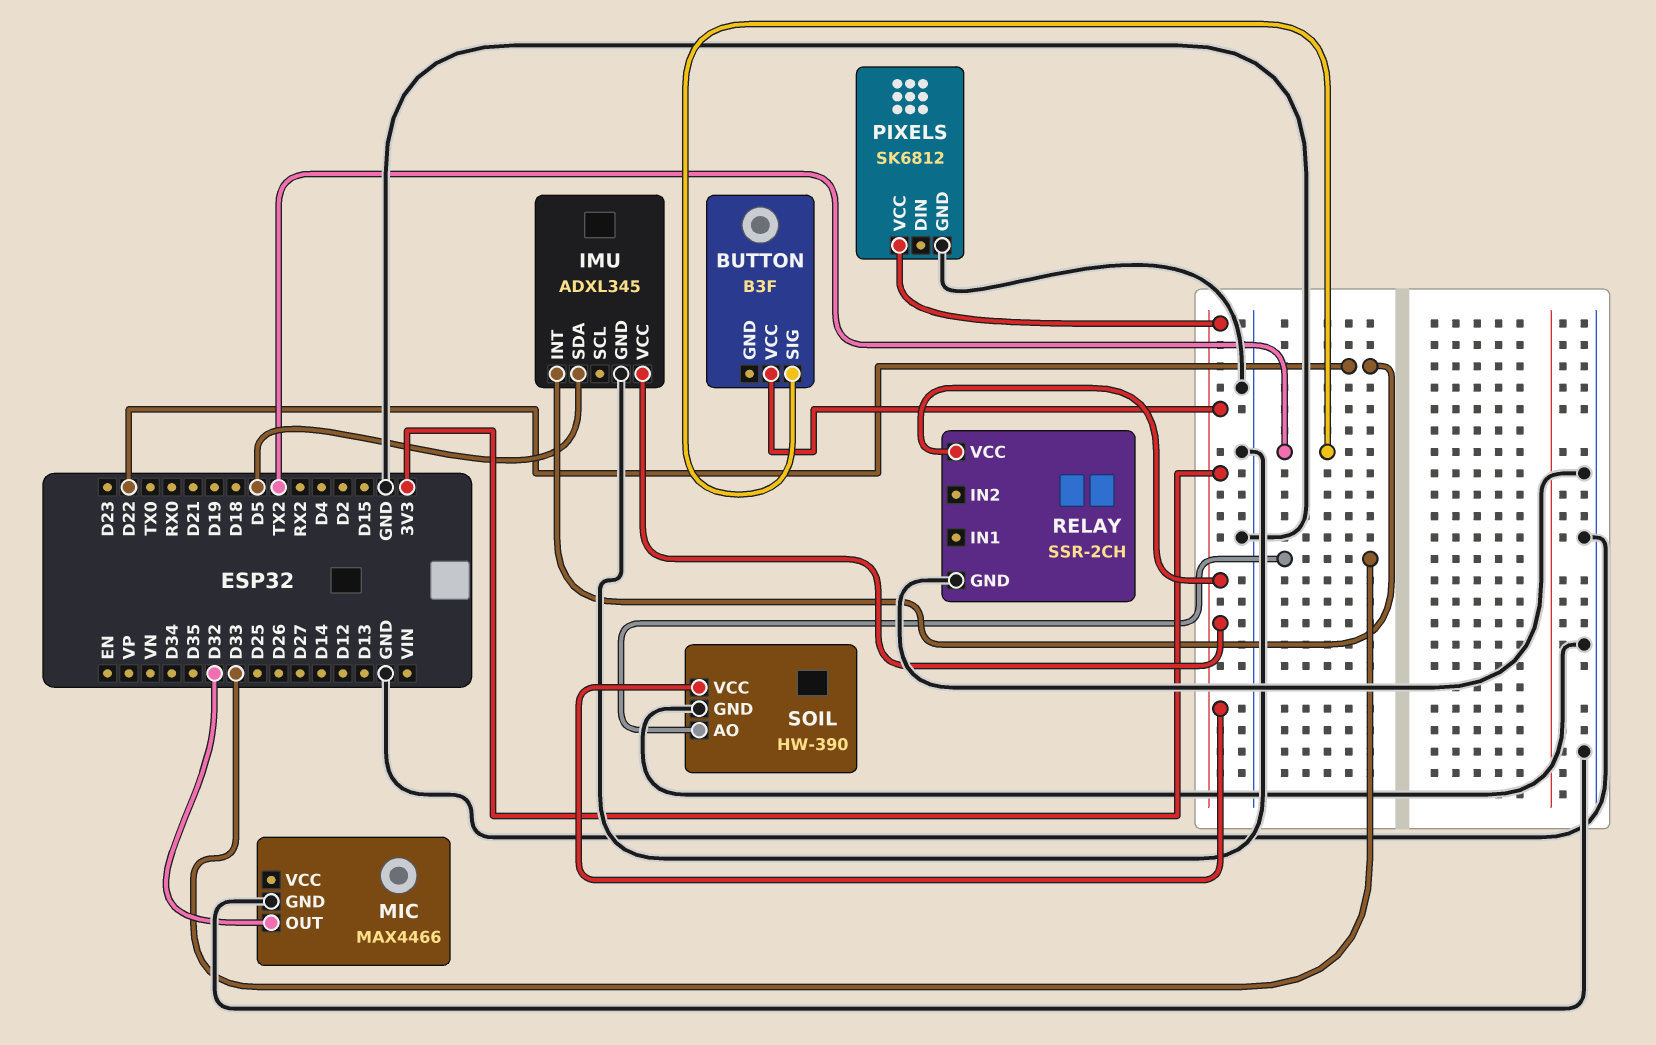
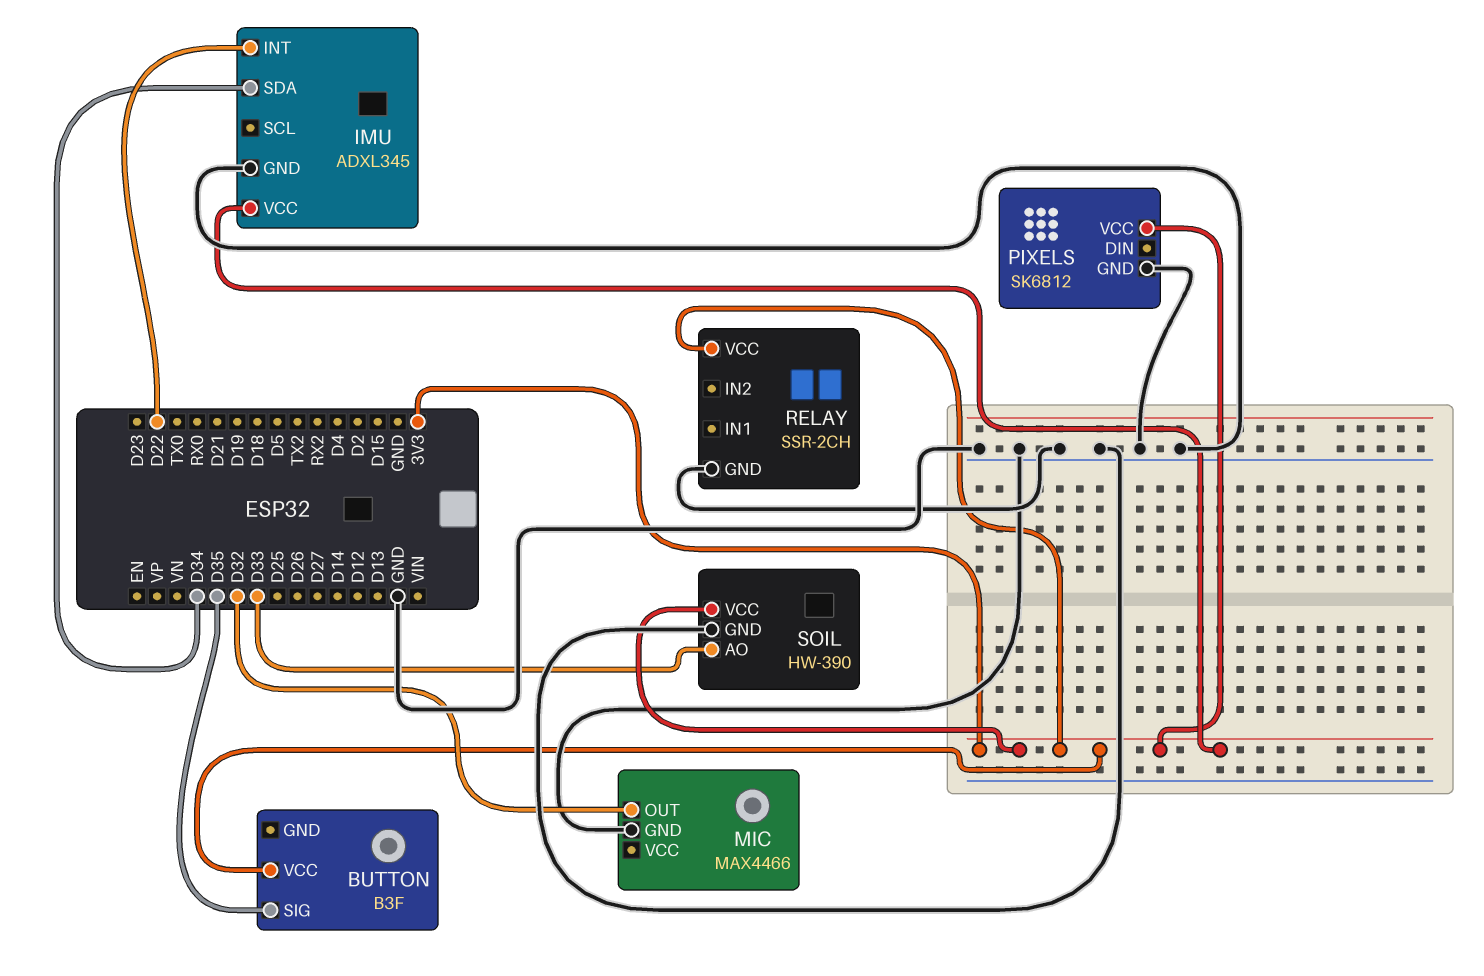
BUTTON pin SIG: TX2 -> D35
IMU pin SDA: D5 -> D34

